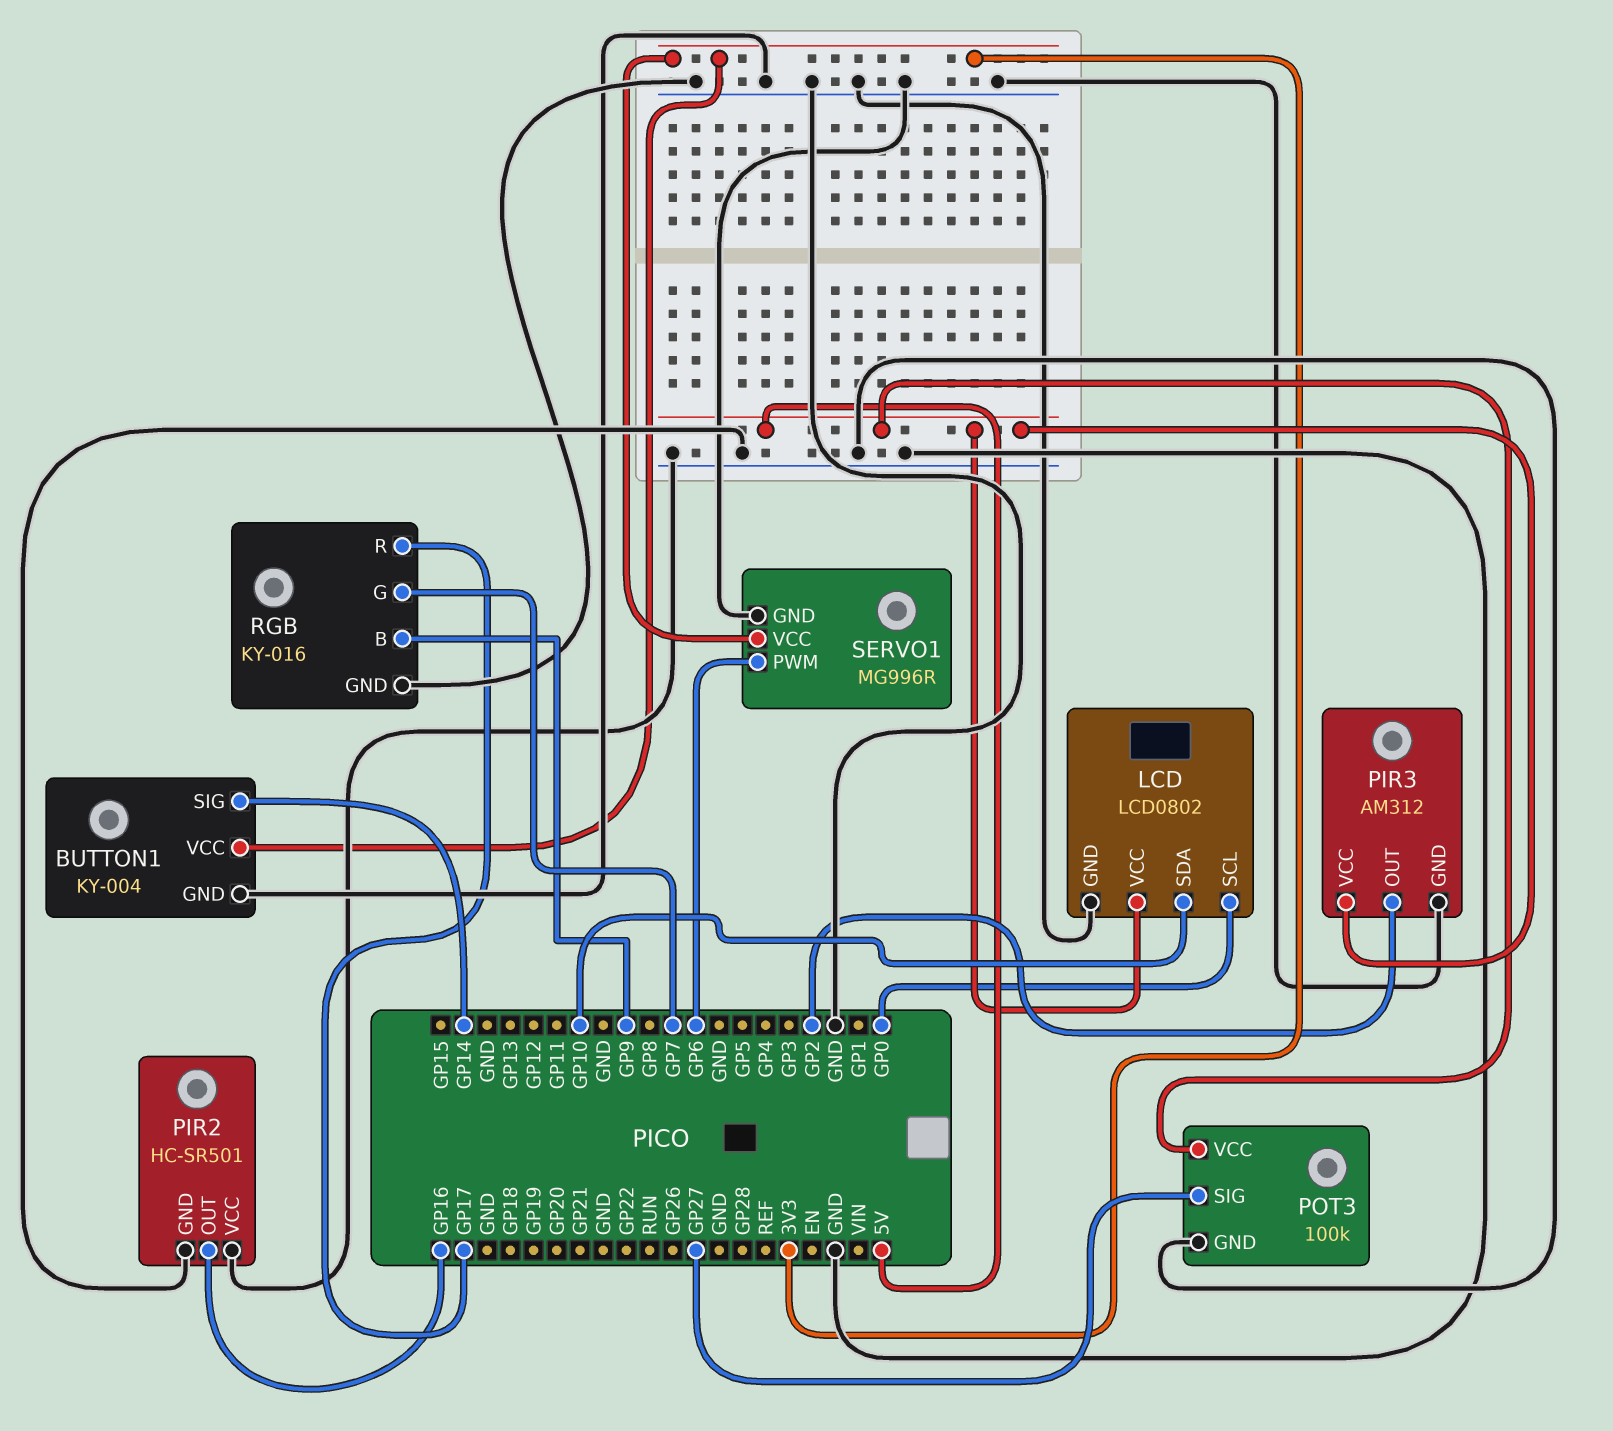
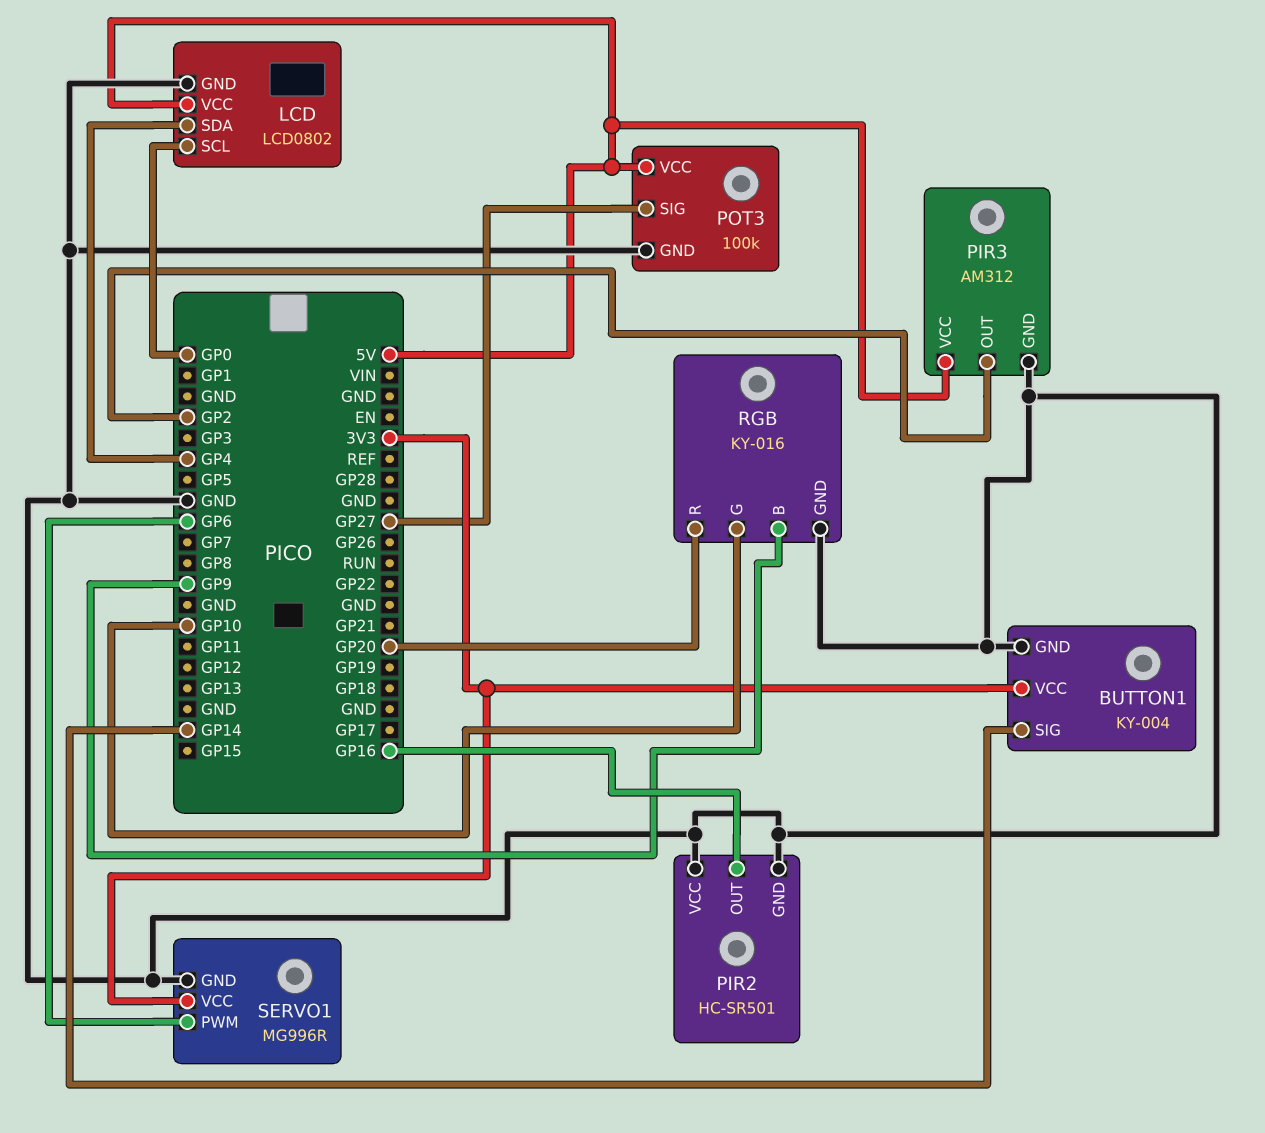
LCD pin SDA: GP10 -> GP4
RGB pin G: GP7 -> GP10
RGB pin R: GP17 -> GP20

